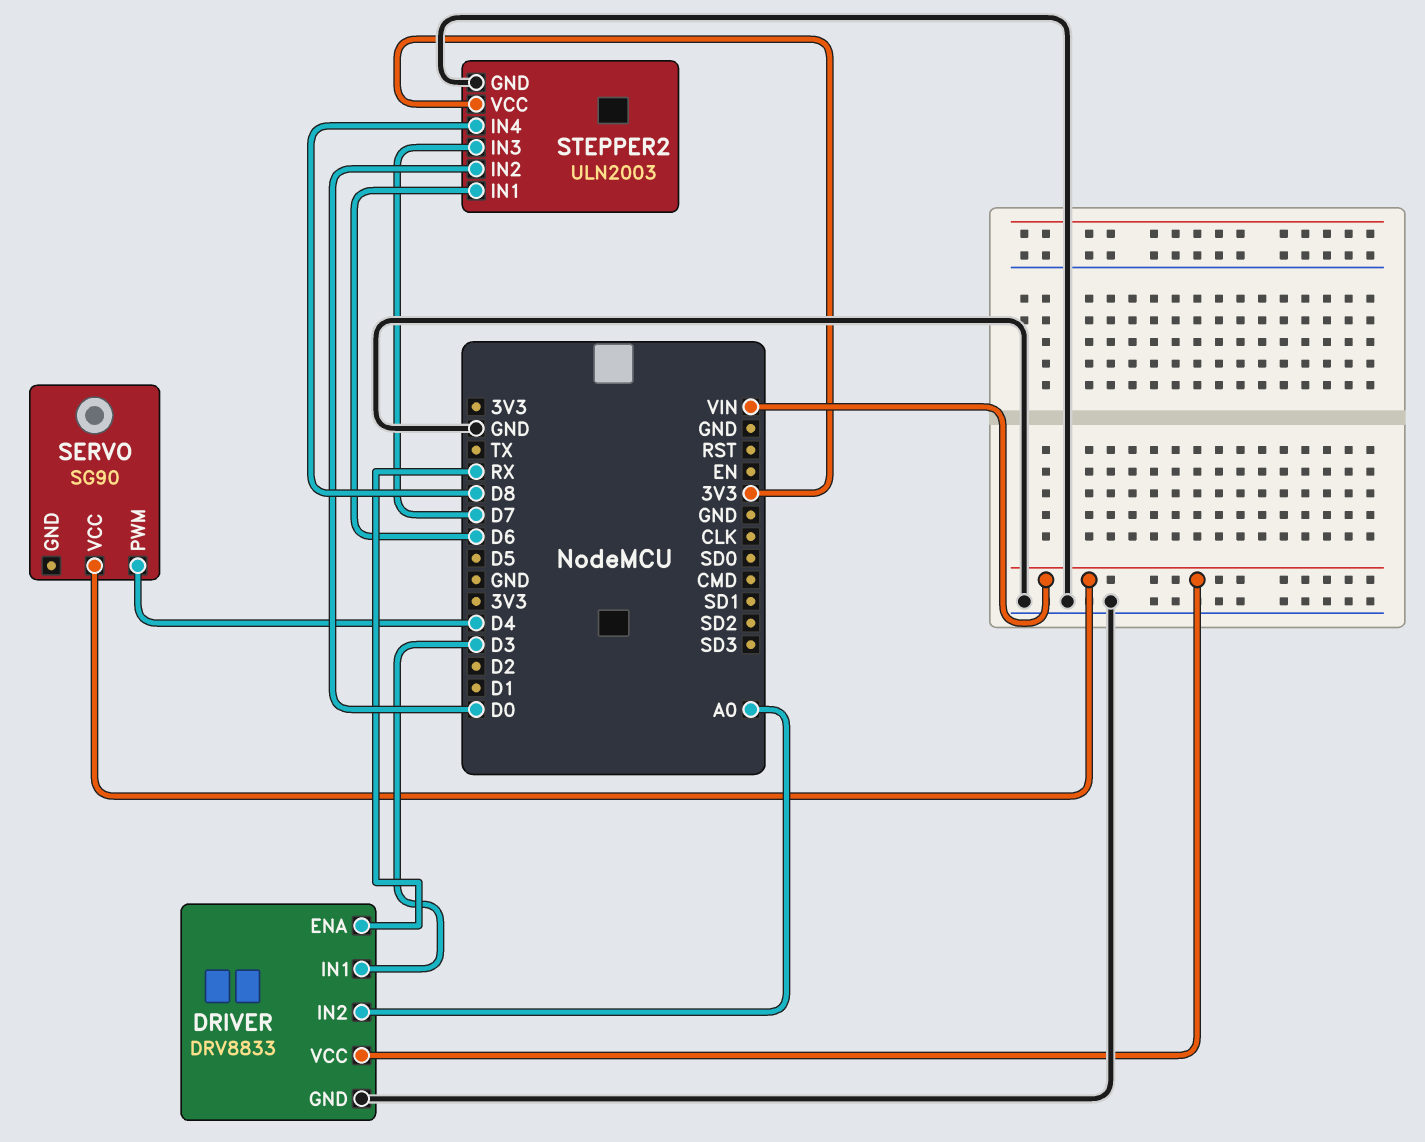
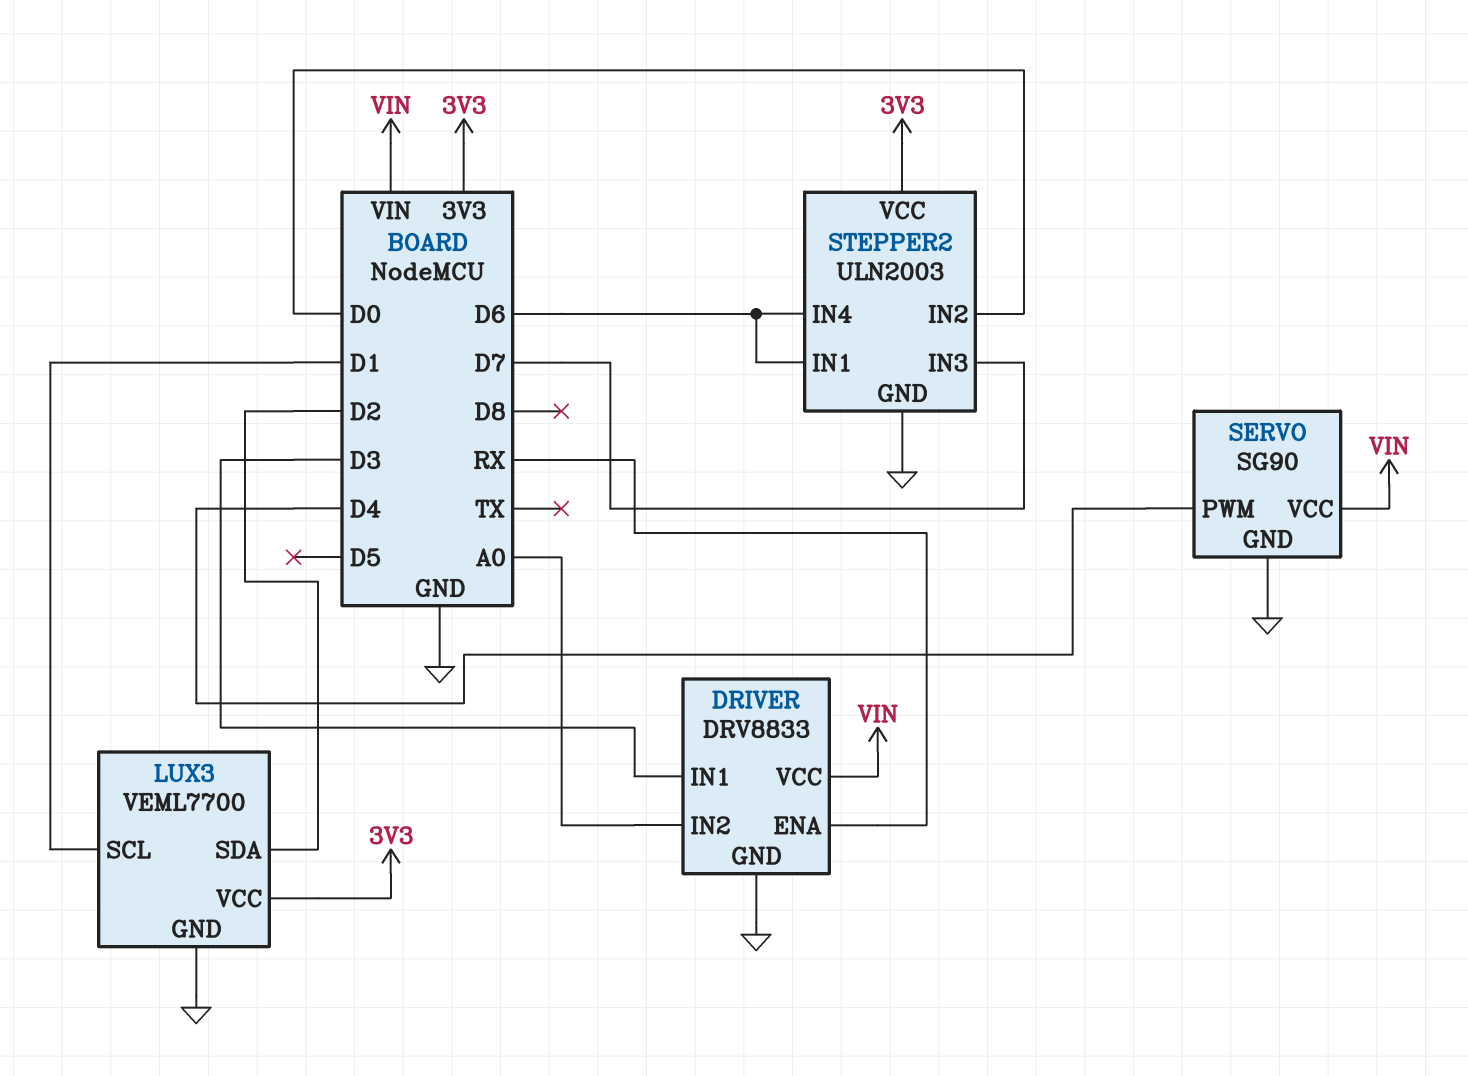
LUX3: none -> VEML7700
LUX3 pin GND: none -> GND
LUX3 pin SCL: none -> D1
LUX3 pin SDA: none -> D2
LUX3 pin VCC: none -> 3V3
SERVO pin GND: none -> GND
STEPPER2 pin IN4: D8 -> D6

